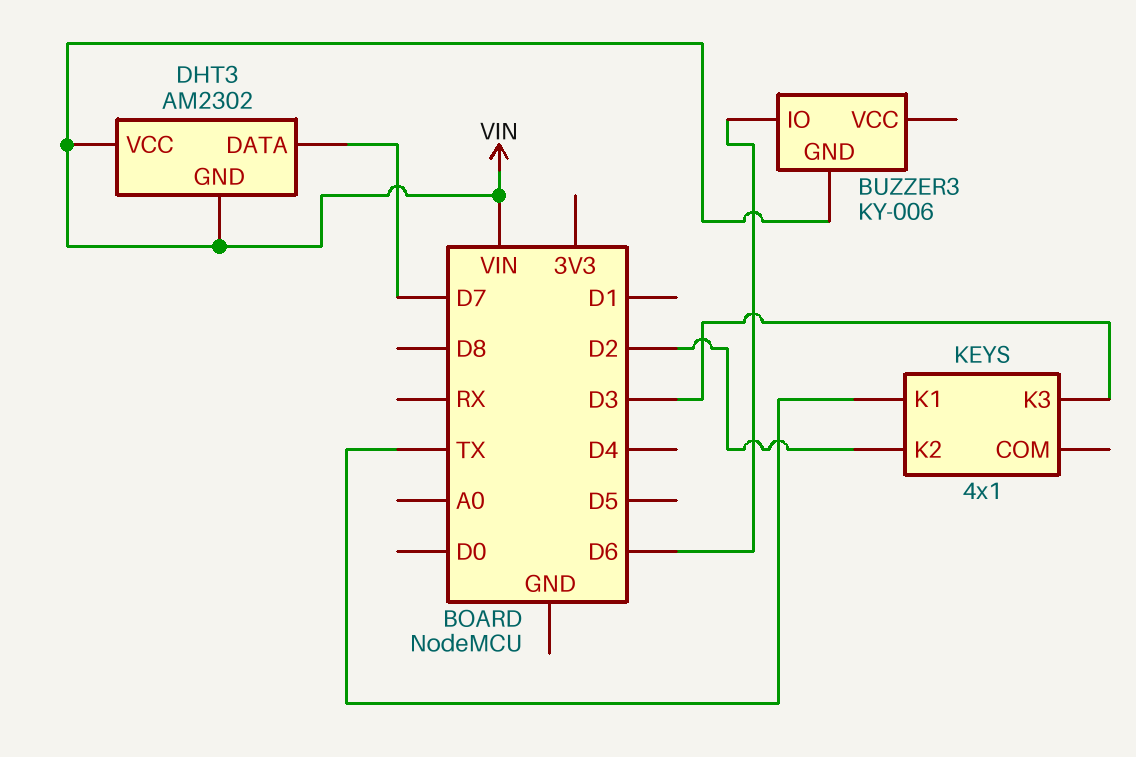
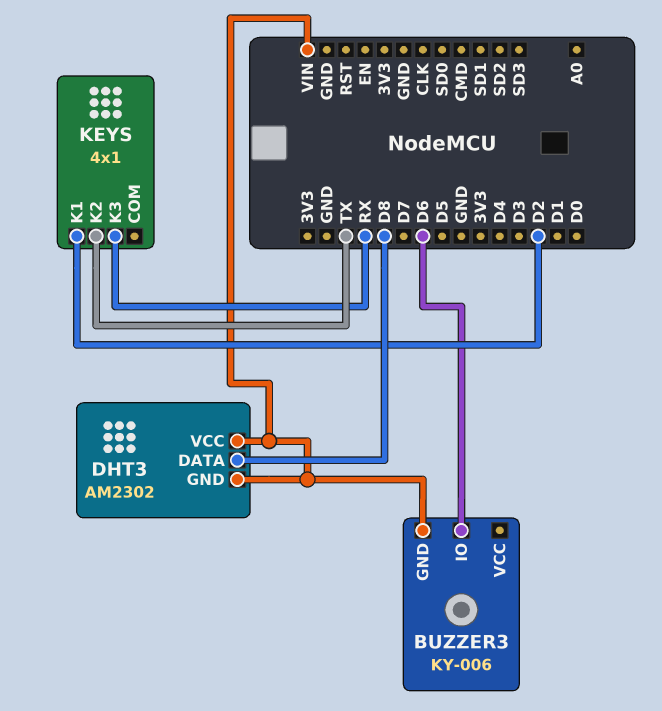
DHT3 pin DATA: D7 -> D8
KEYS pin K1: TX -> D2
KEYS pin K2: D2 -> TX
KEYS pin K3: D3 -> RX

